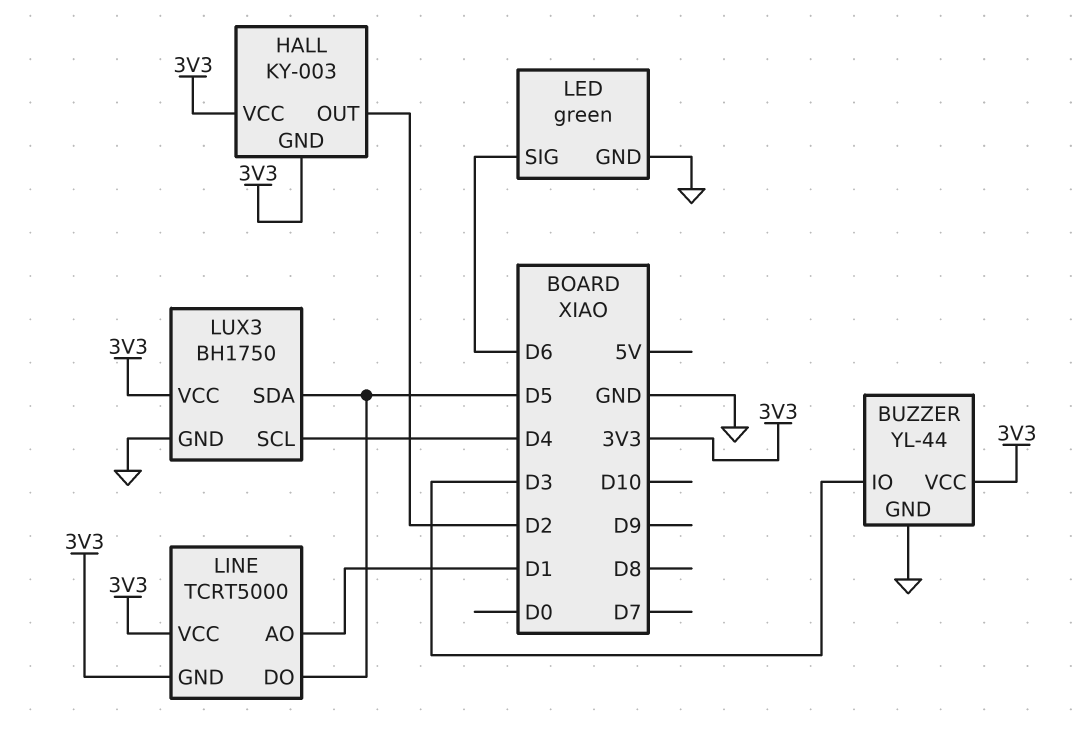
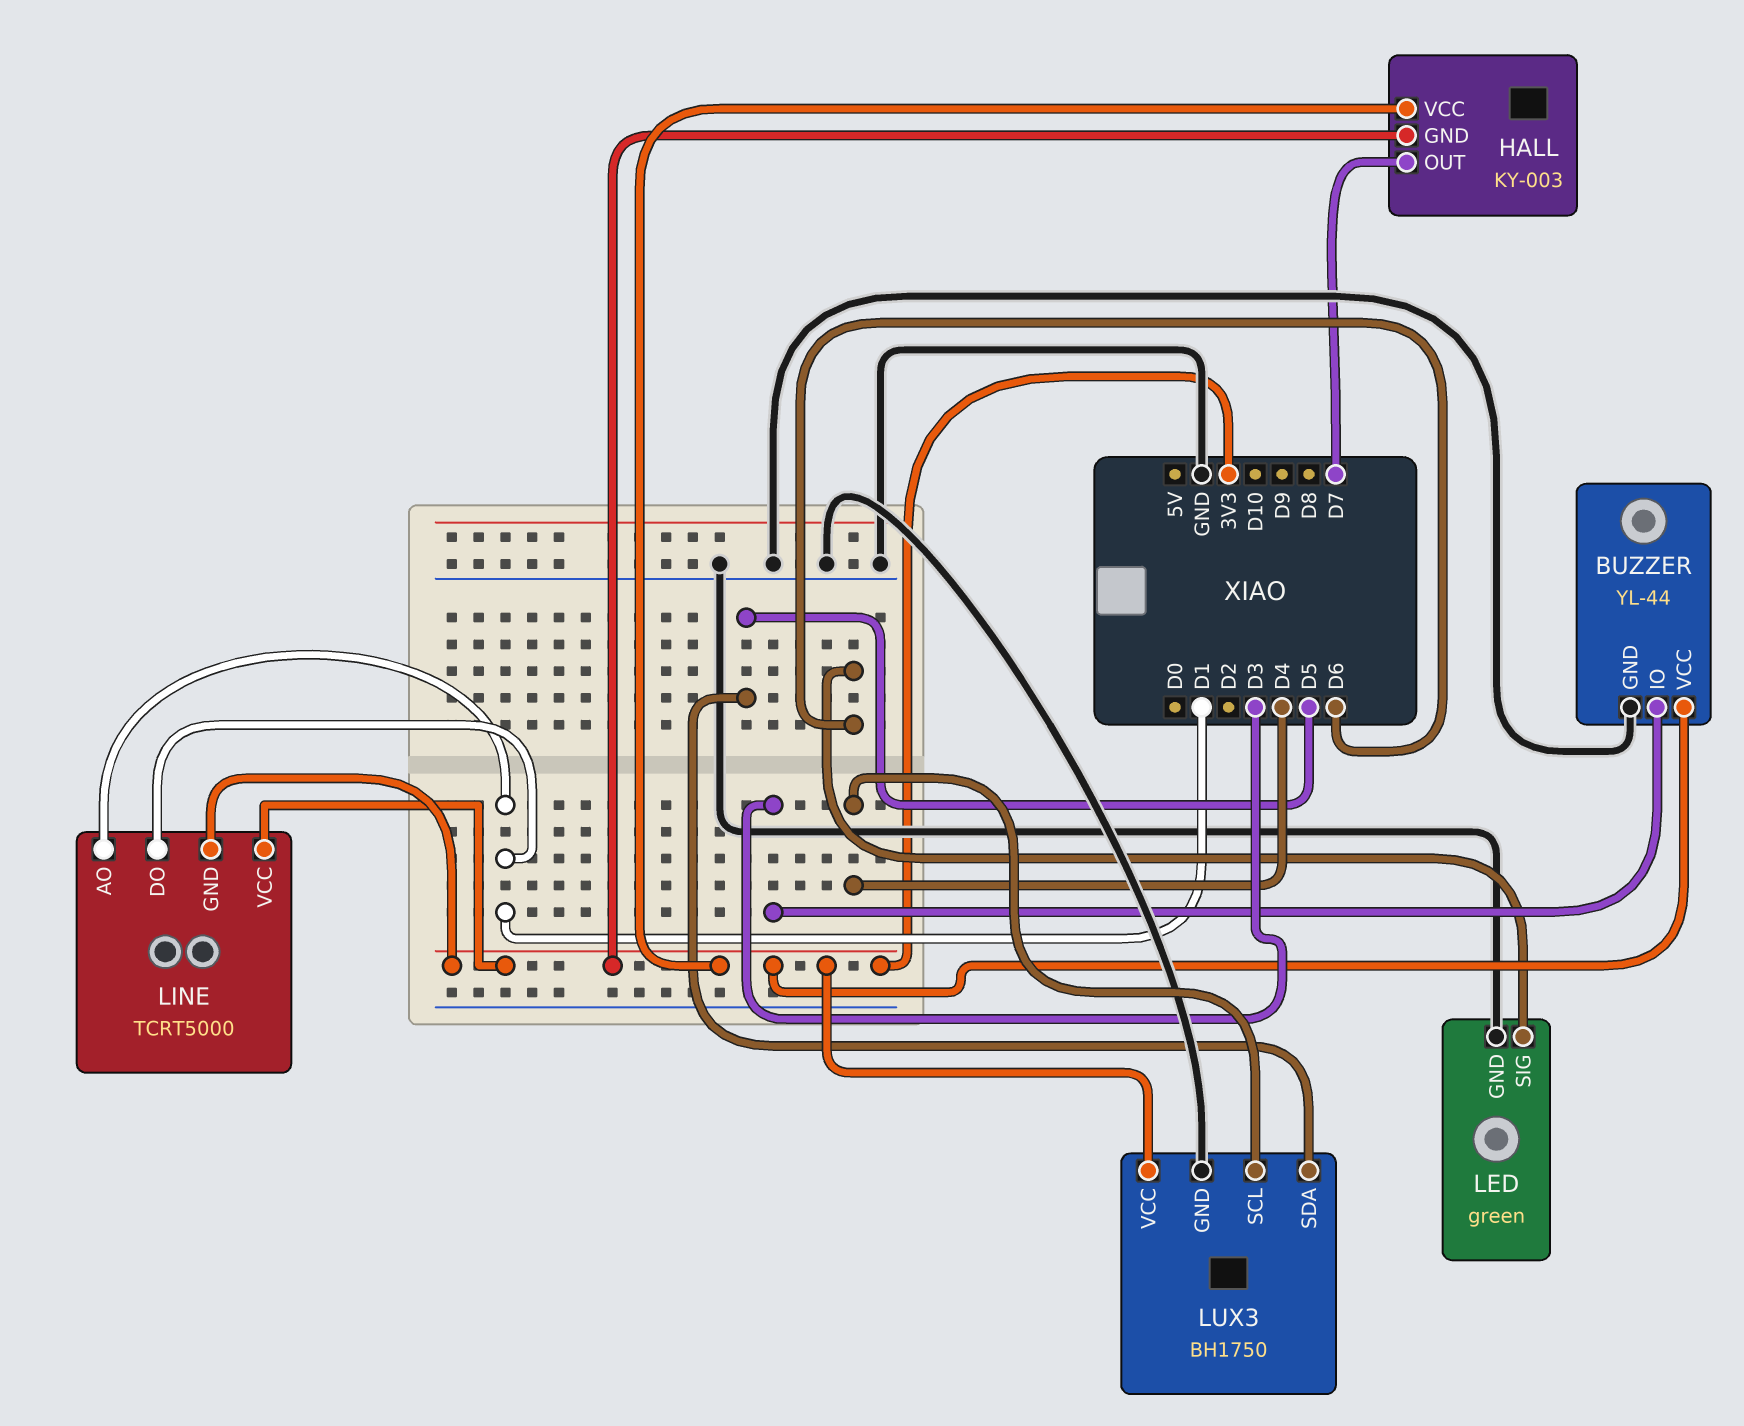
HALL pin OUT: D2 -> D7
LINE pin DO: D5 -> D1

